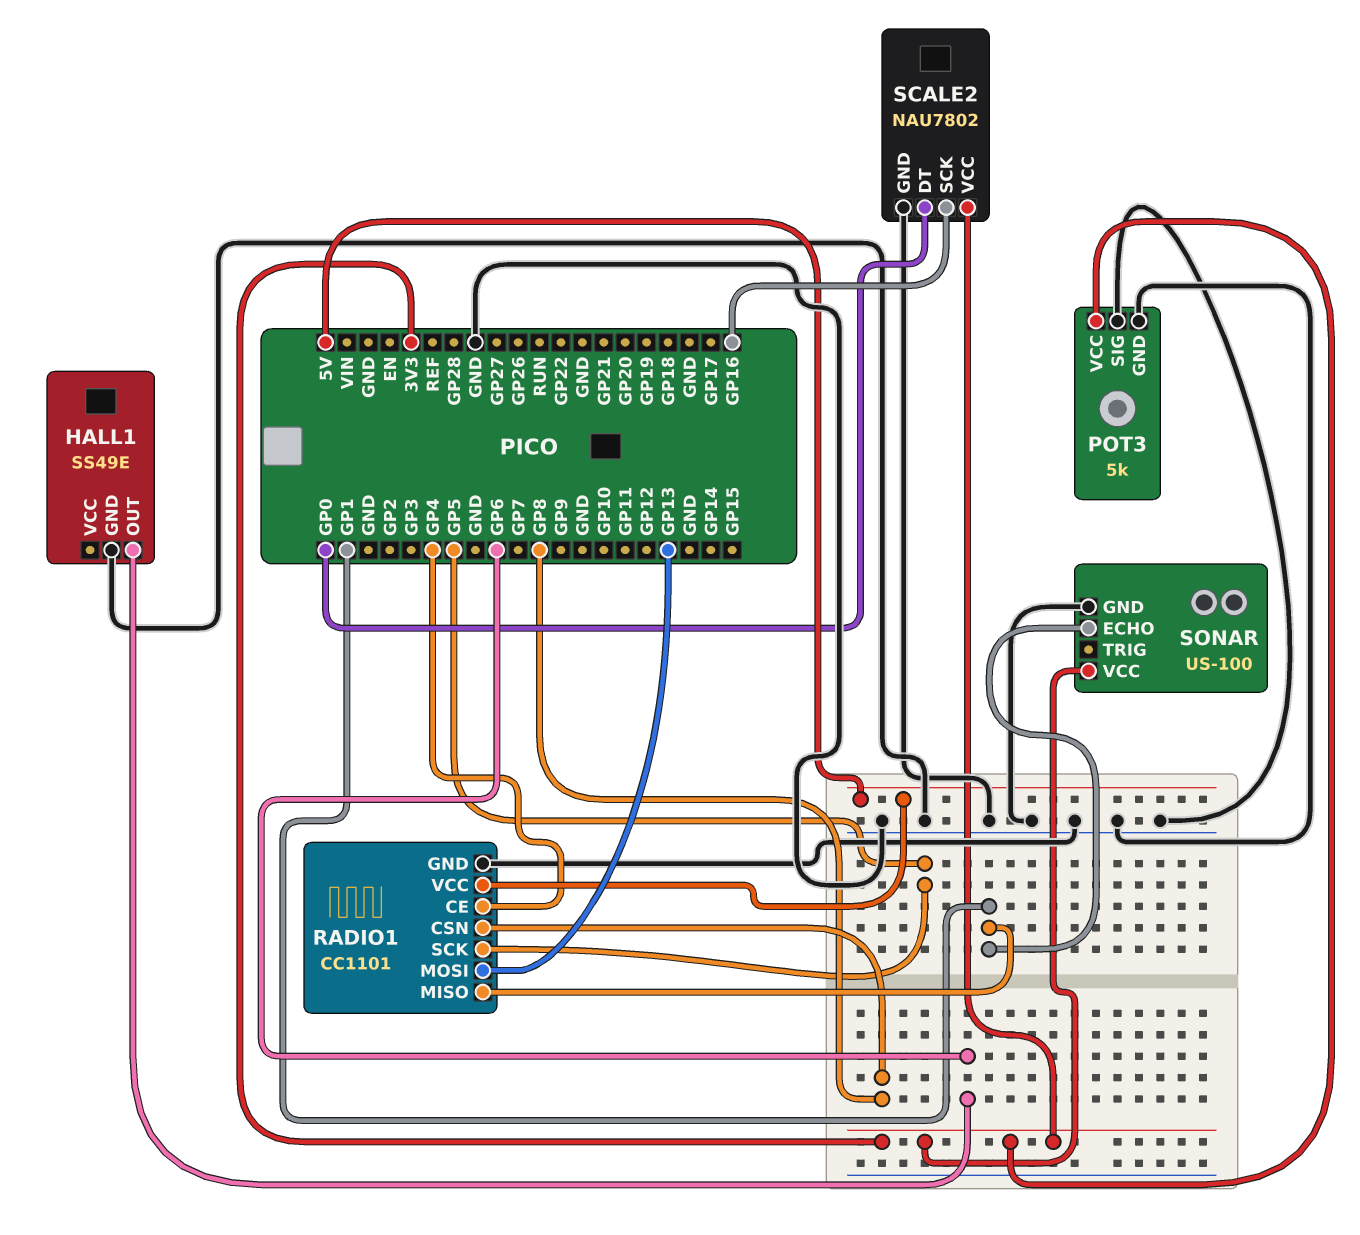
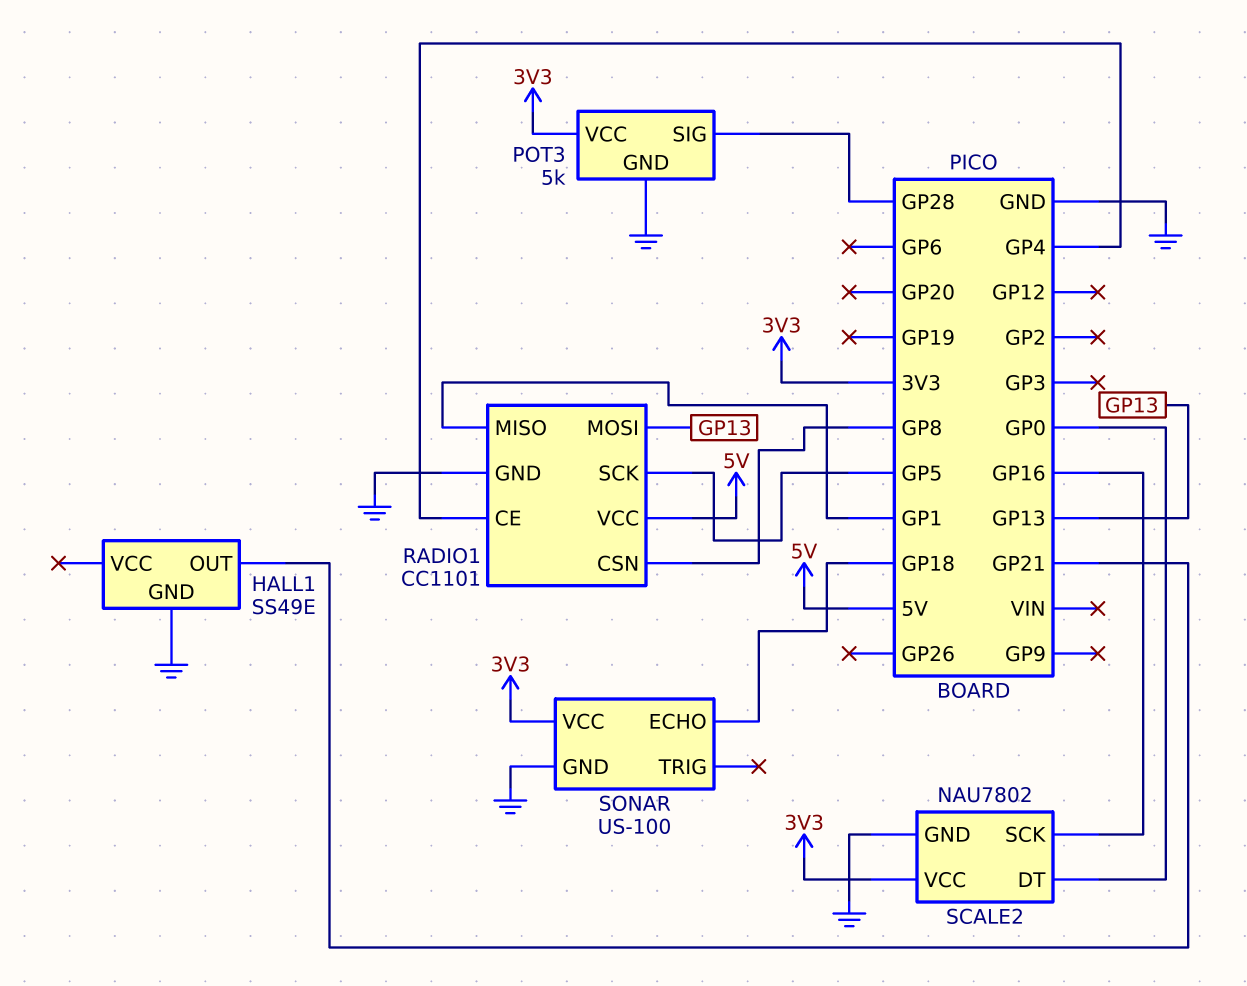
HALL1 pin OUT: GP6 -> GP21
POT3 pin SIG: GND -> GP28
SONAR pin ECHO: GP1 -> GP18

